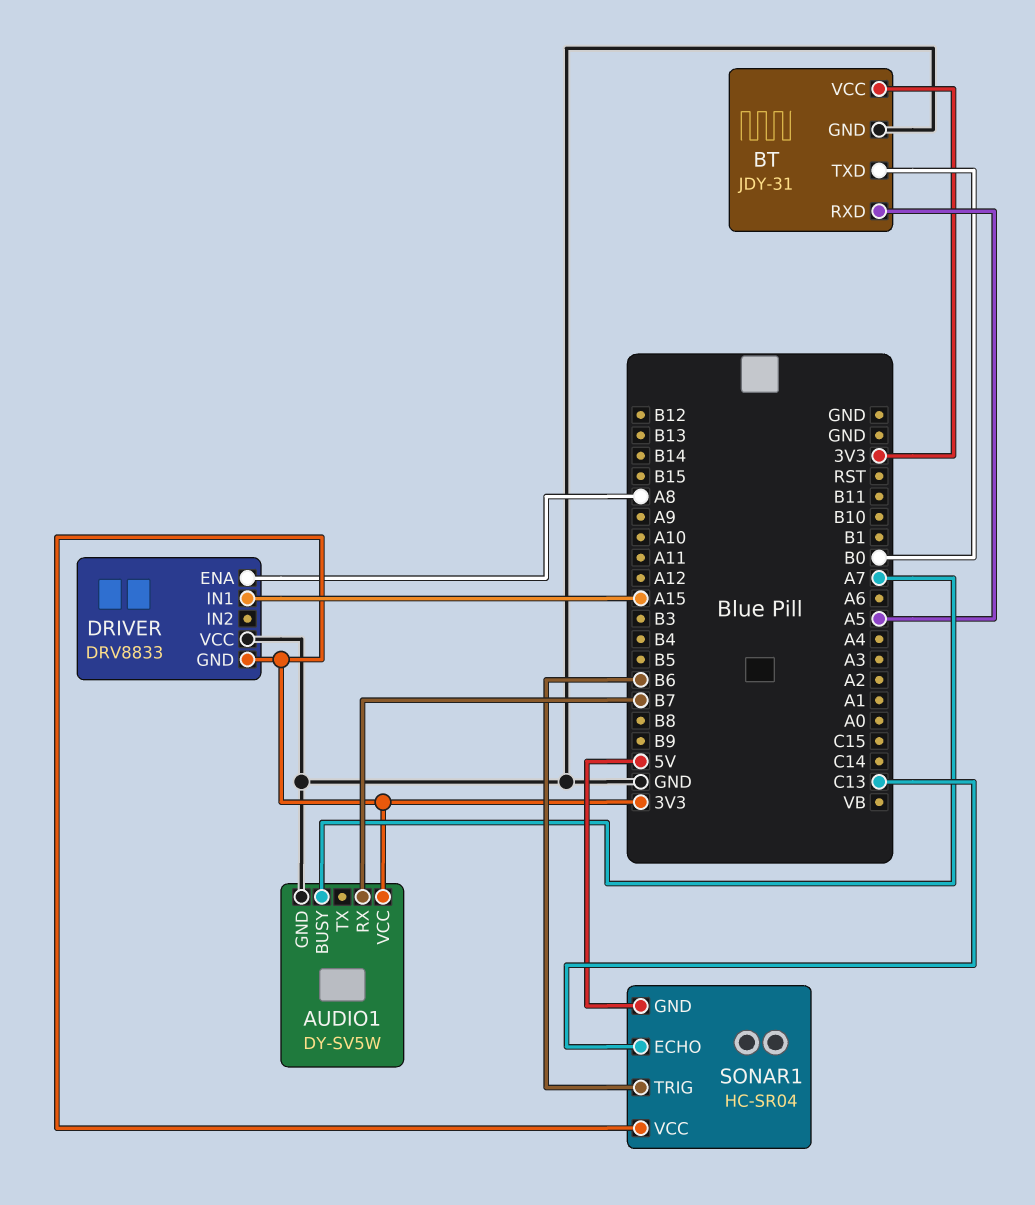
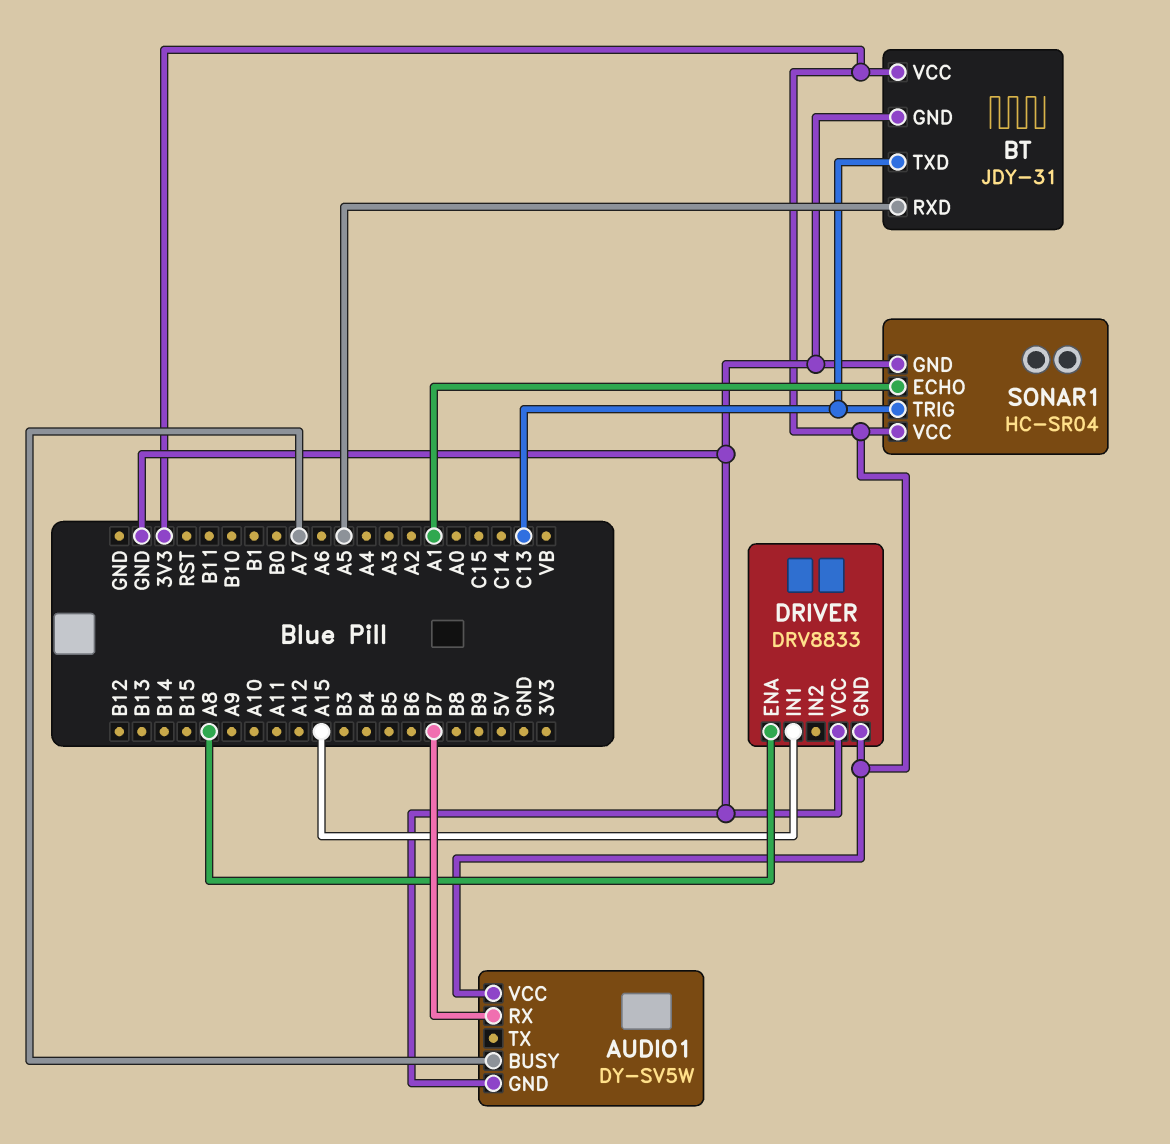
BT pin TXD: B0 -> C13
SONAR1 pin ECHO: C13 -> A1
SONAR1 pin GND: 5V -> GND
SONAR1 pin TRIG: B6 -> C13

